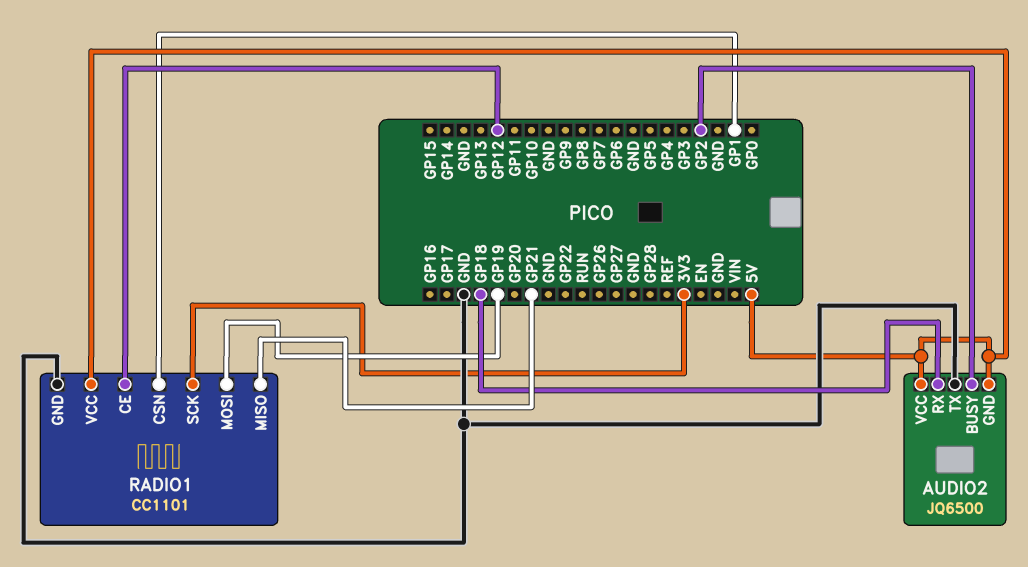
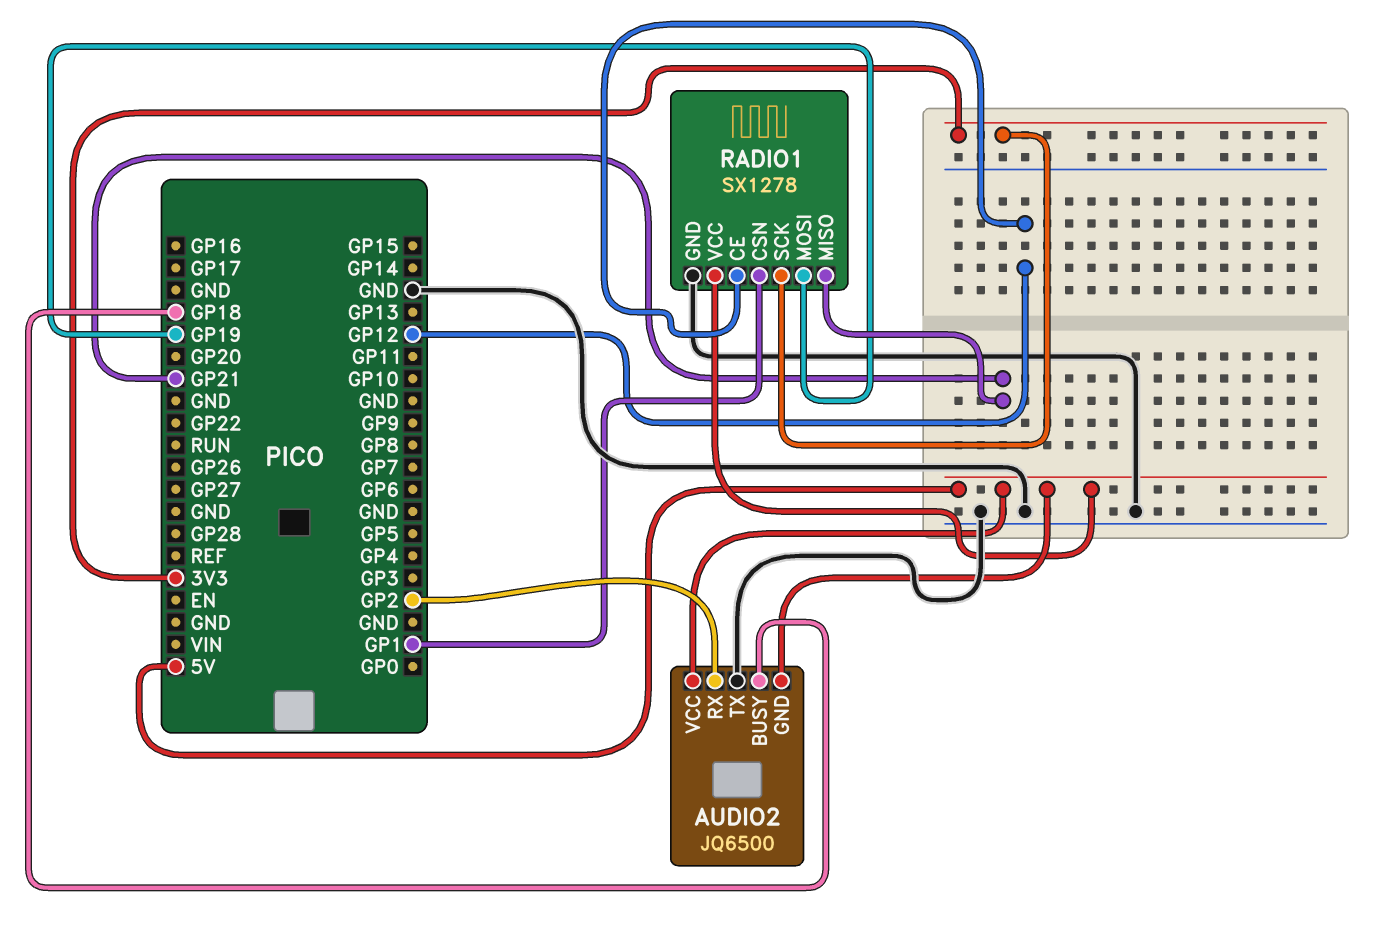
AUDIO2 pin BUSY: GP2 -> GP18
AUDIO2 pin RX: GP18 -> GP2
RADIO1: CC1101 -> SX1278

